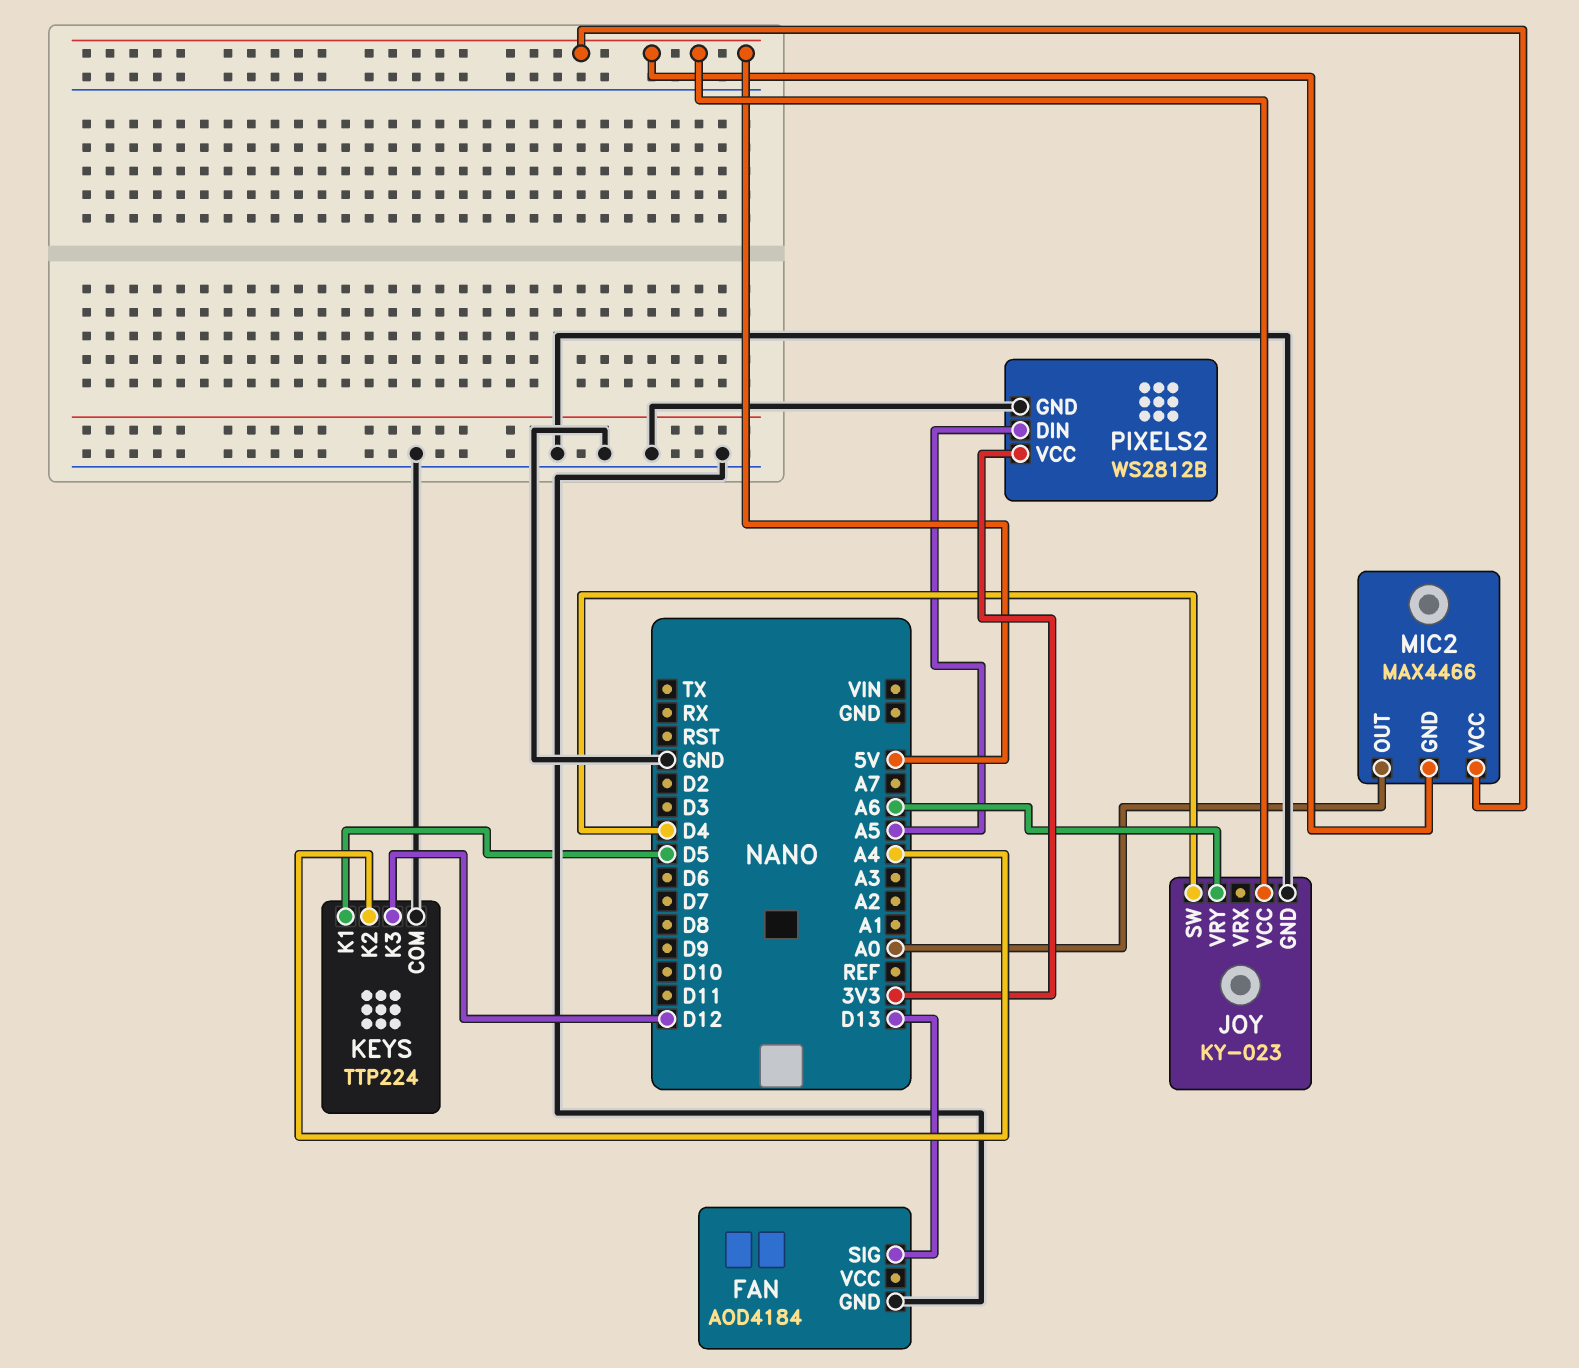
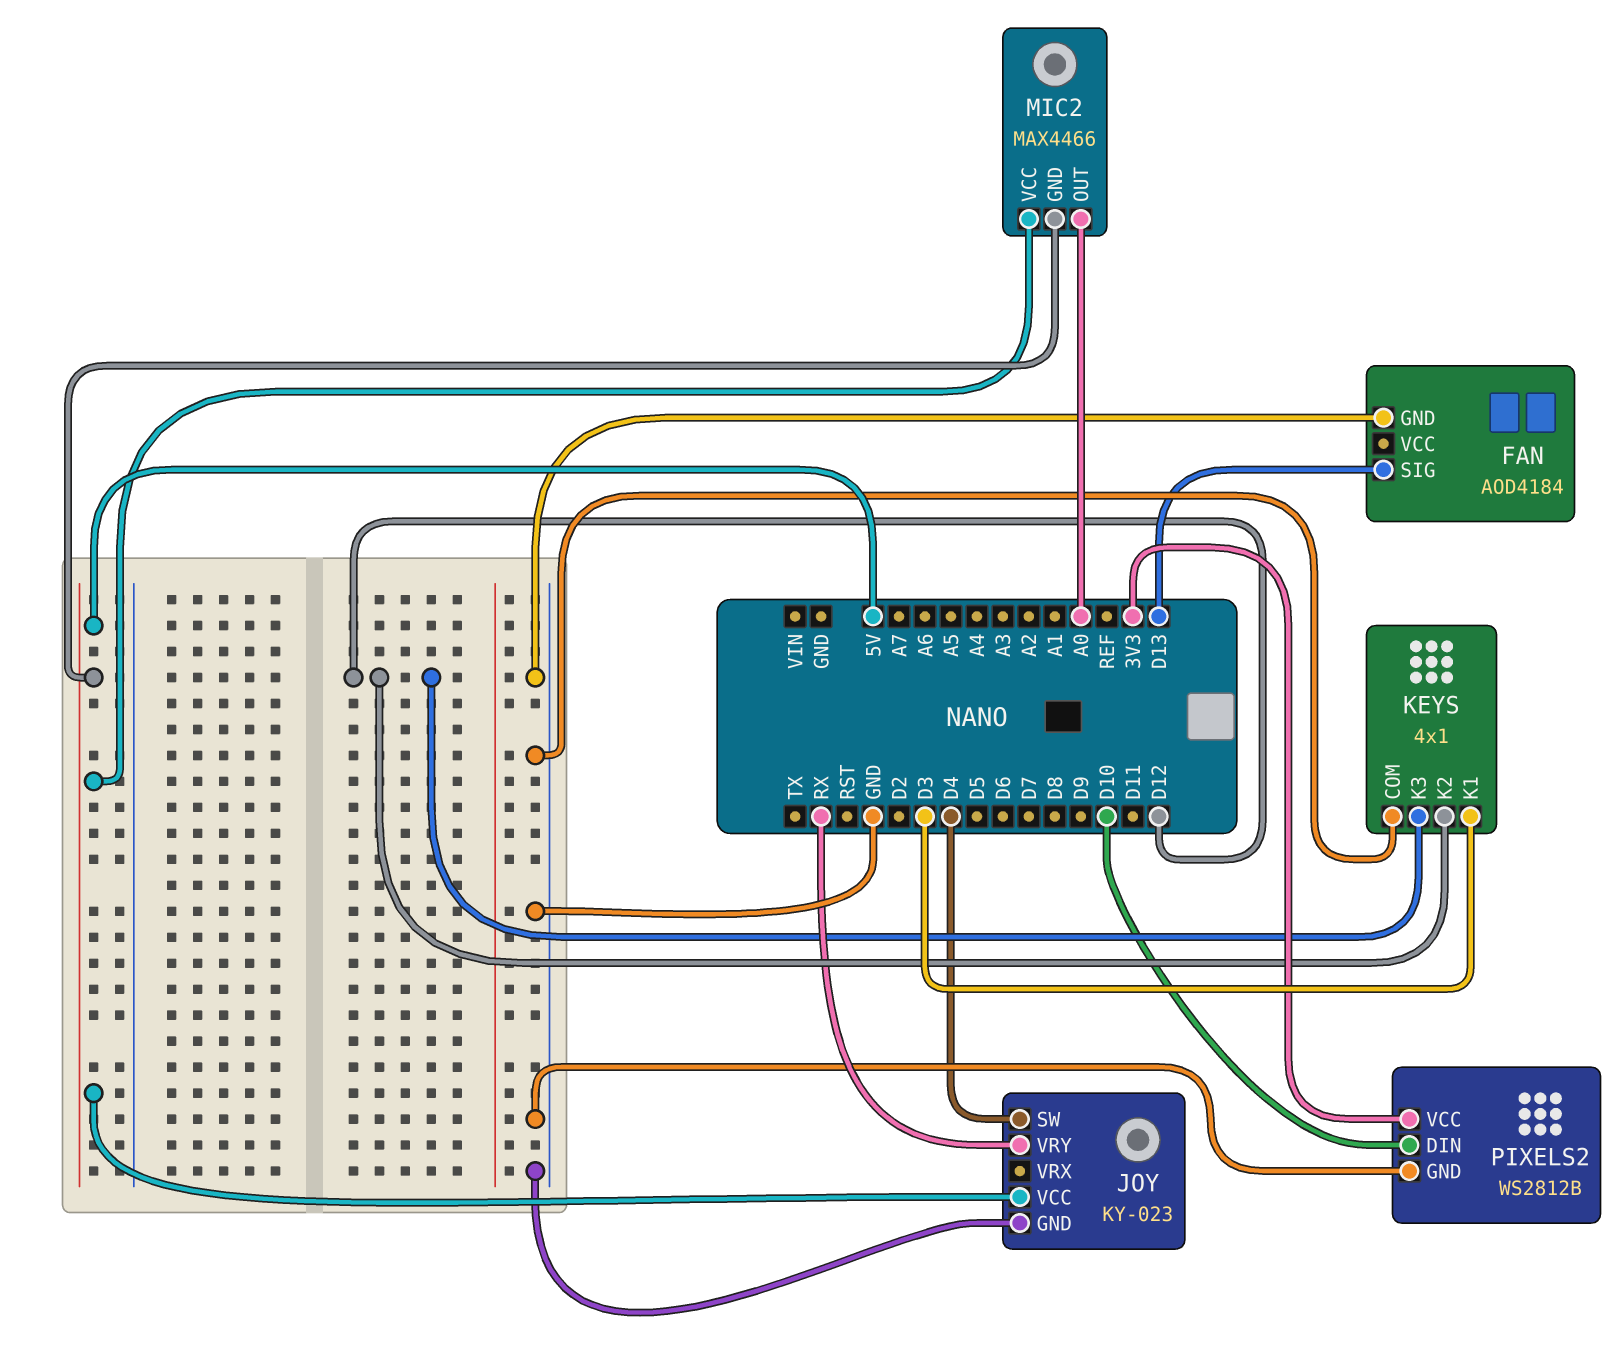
JOY pin VRY: A6 -> RX
KEYS: TTP224 -> 4x1
KEYS pin K1: D5 -> D3
KEYS pin K2: A4 -> D12
PIXELS2 pin DIN: A5 -> D10

